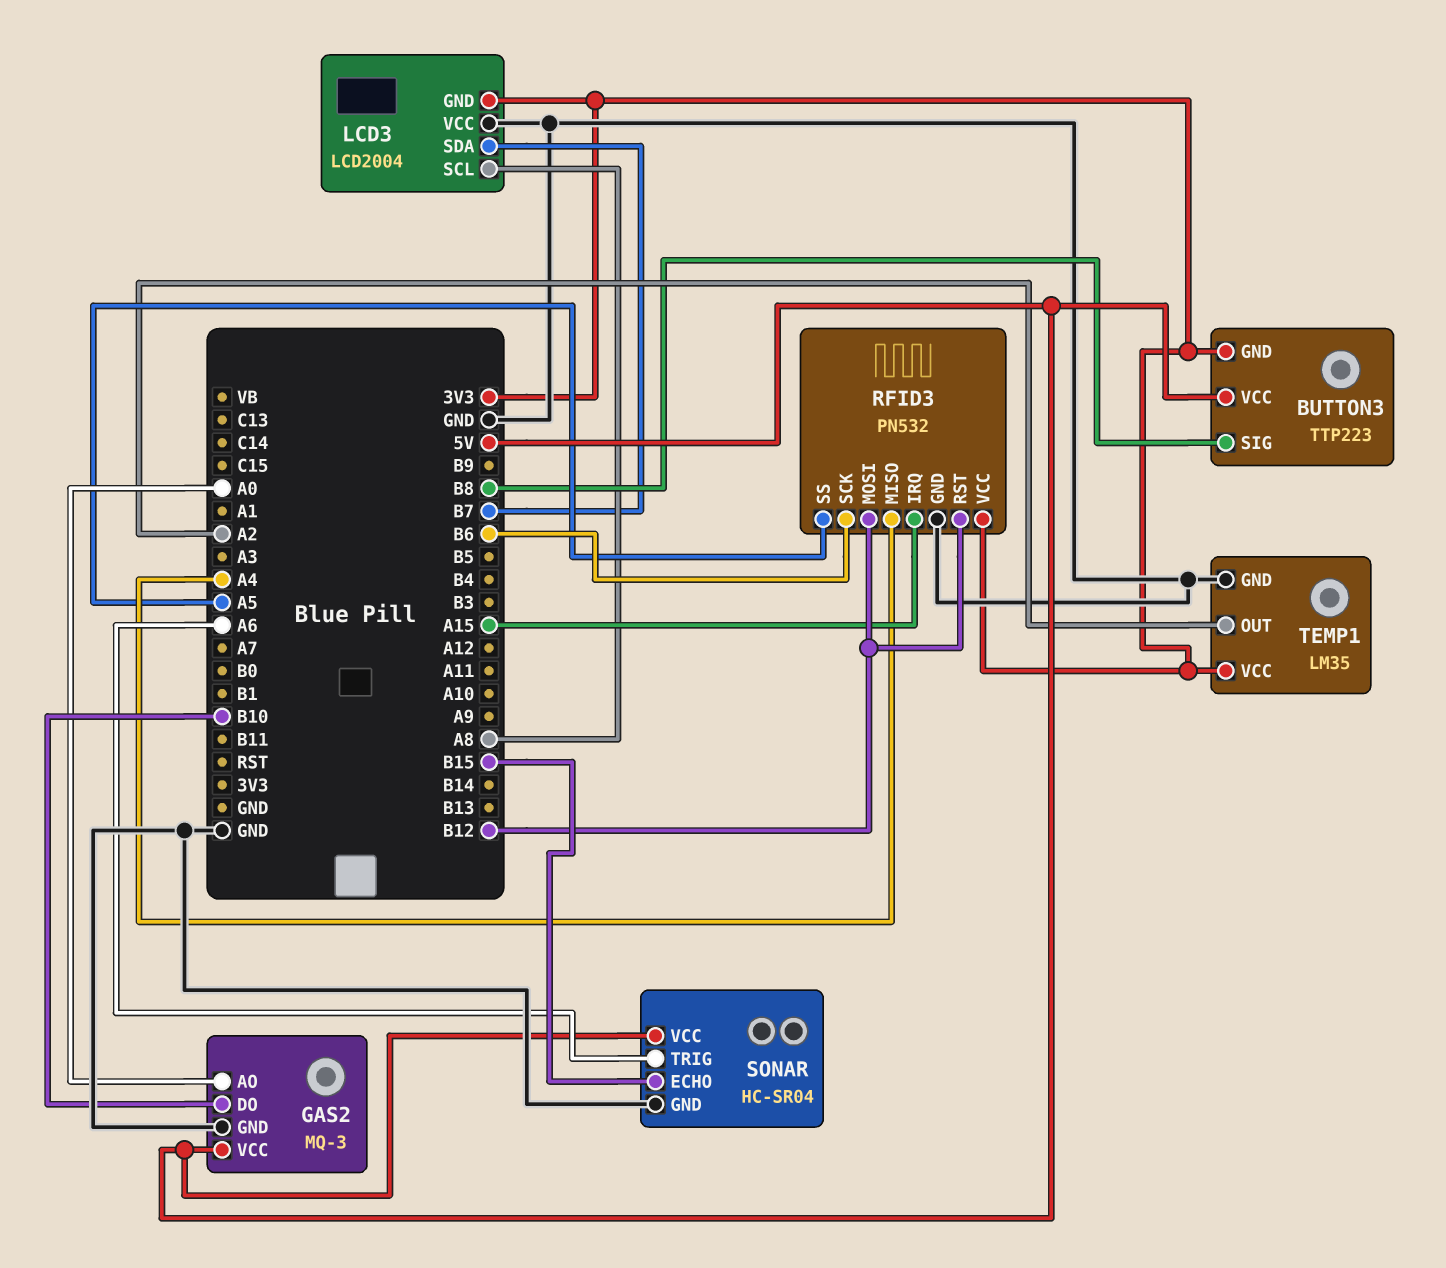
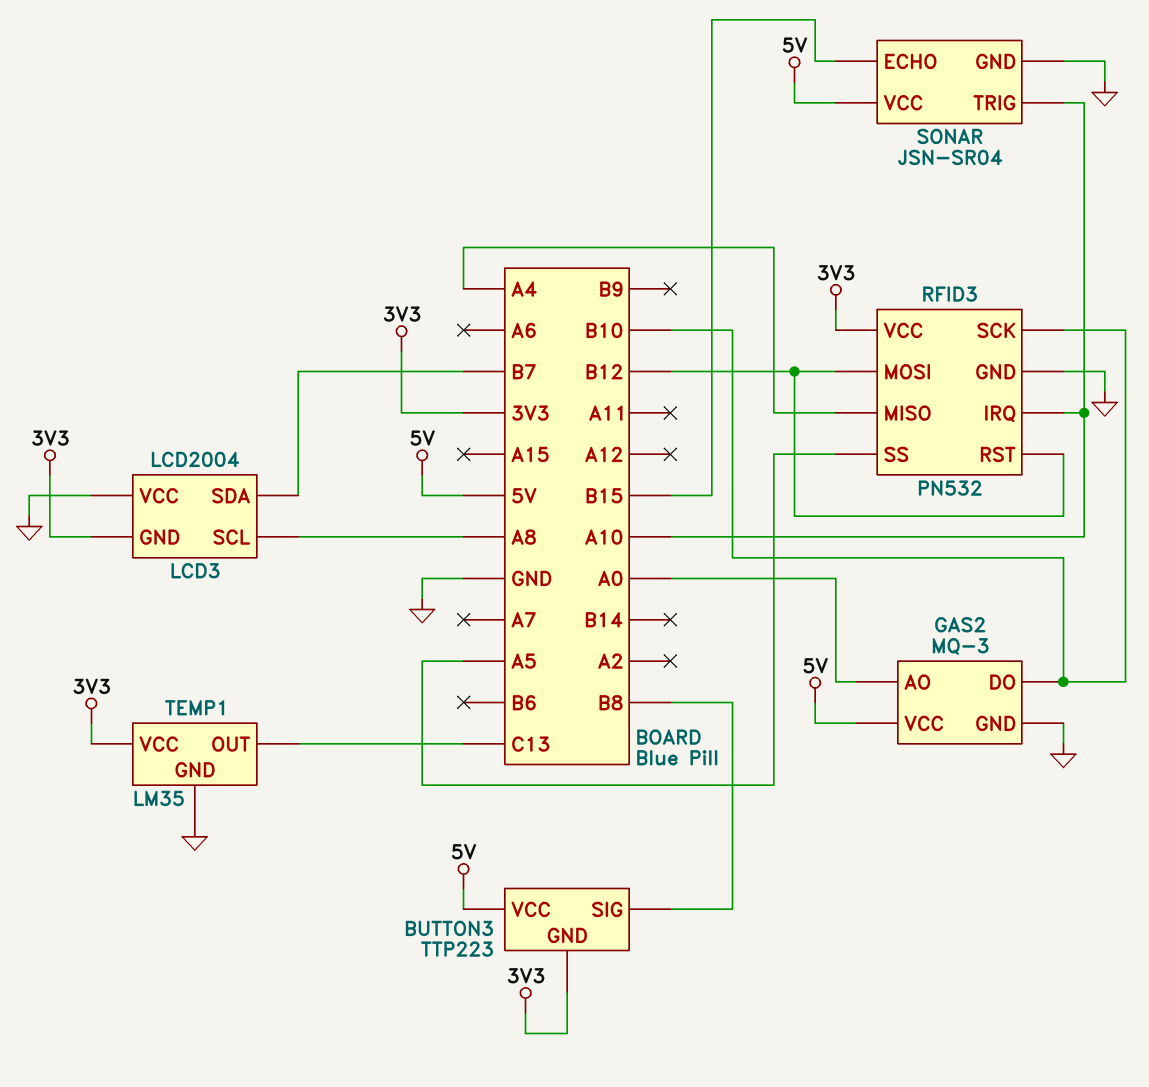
RFID3 pin IRQ: A15 -> A10
RFID3 pin SCK: B6 -> B10
SONAR: HC-SR04 -> JSN-SR04
SONAR pin TRIG: A6 -> A10
TEMP1 pin OUT: A2 -> C13

